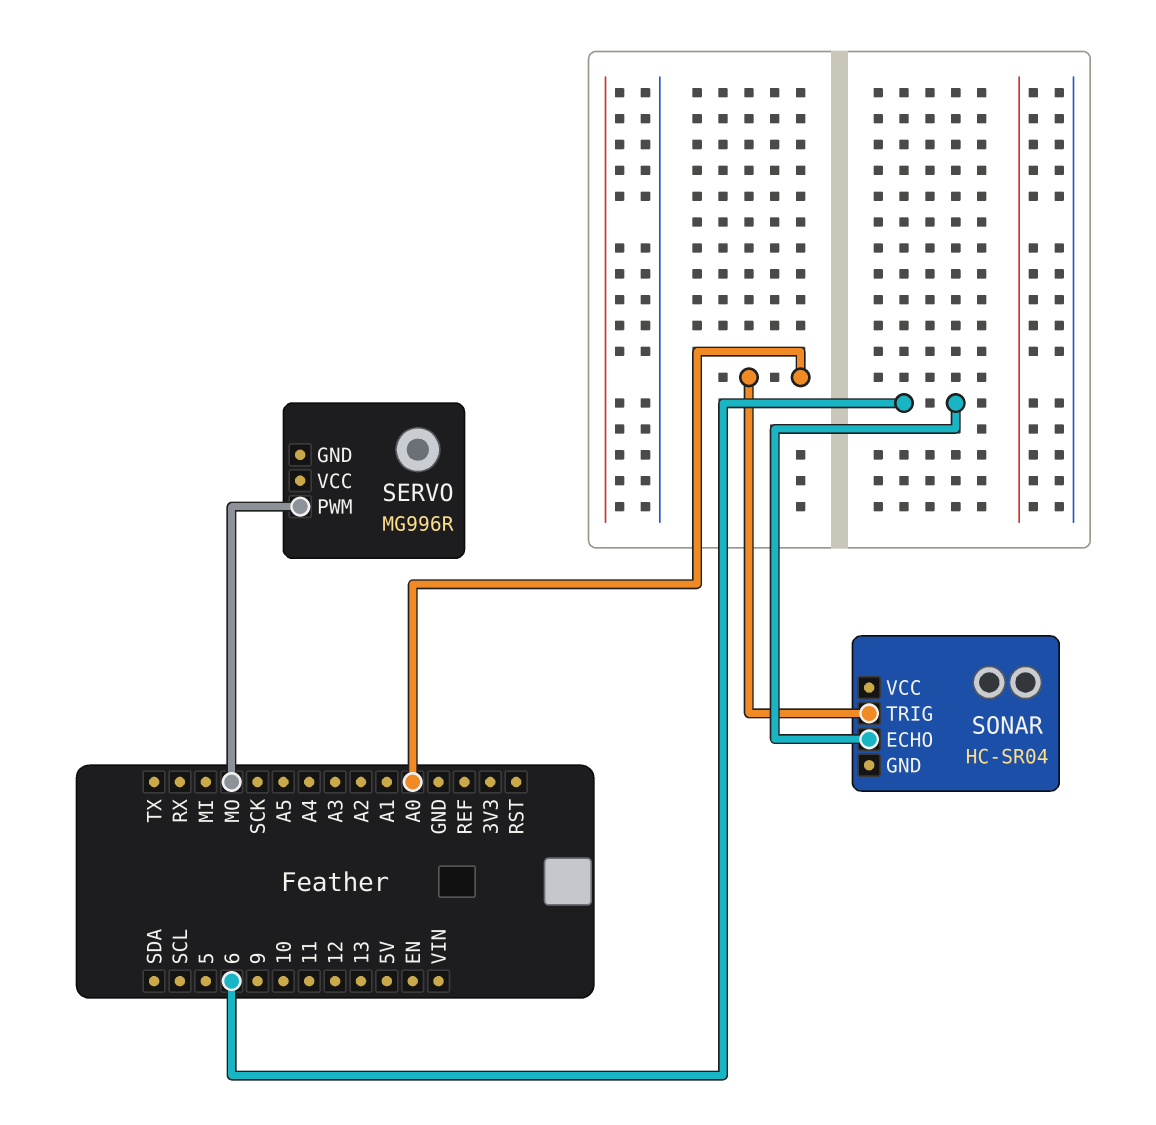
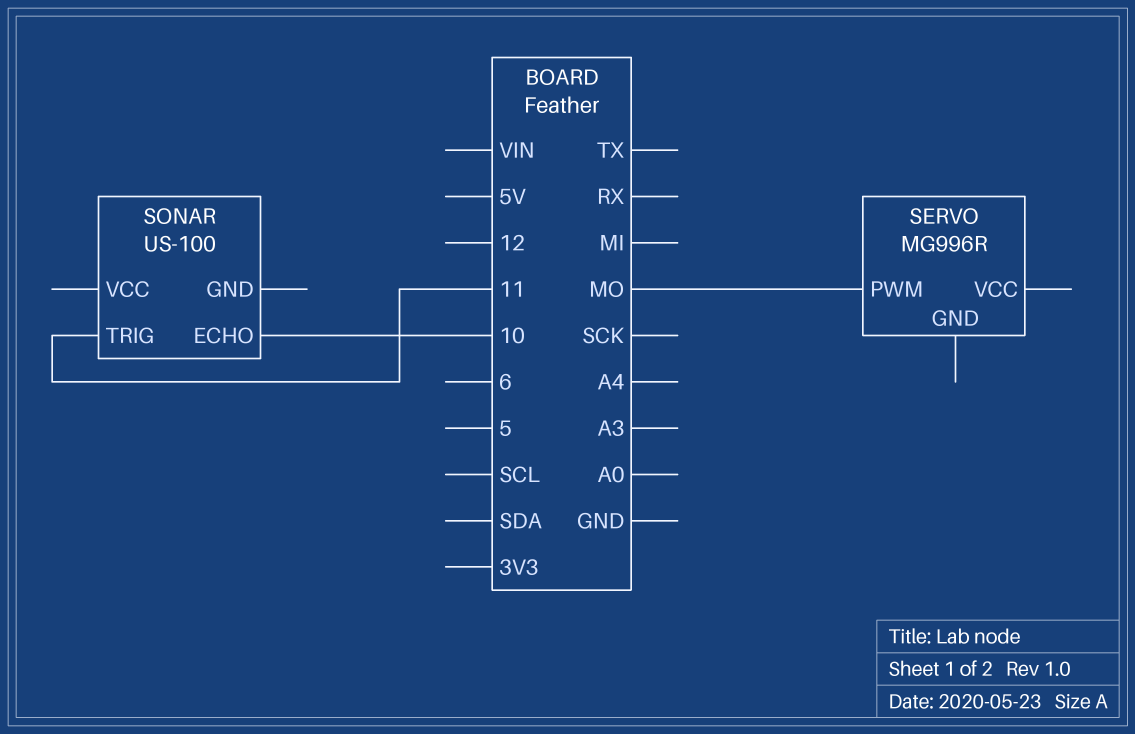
SONAR: HC-SR04 -> US-100
SONAR pin ECHO: 6 -> 10
SONAR pin TRIG: A0 -> 11

